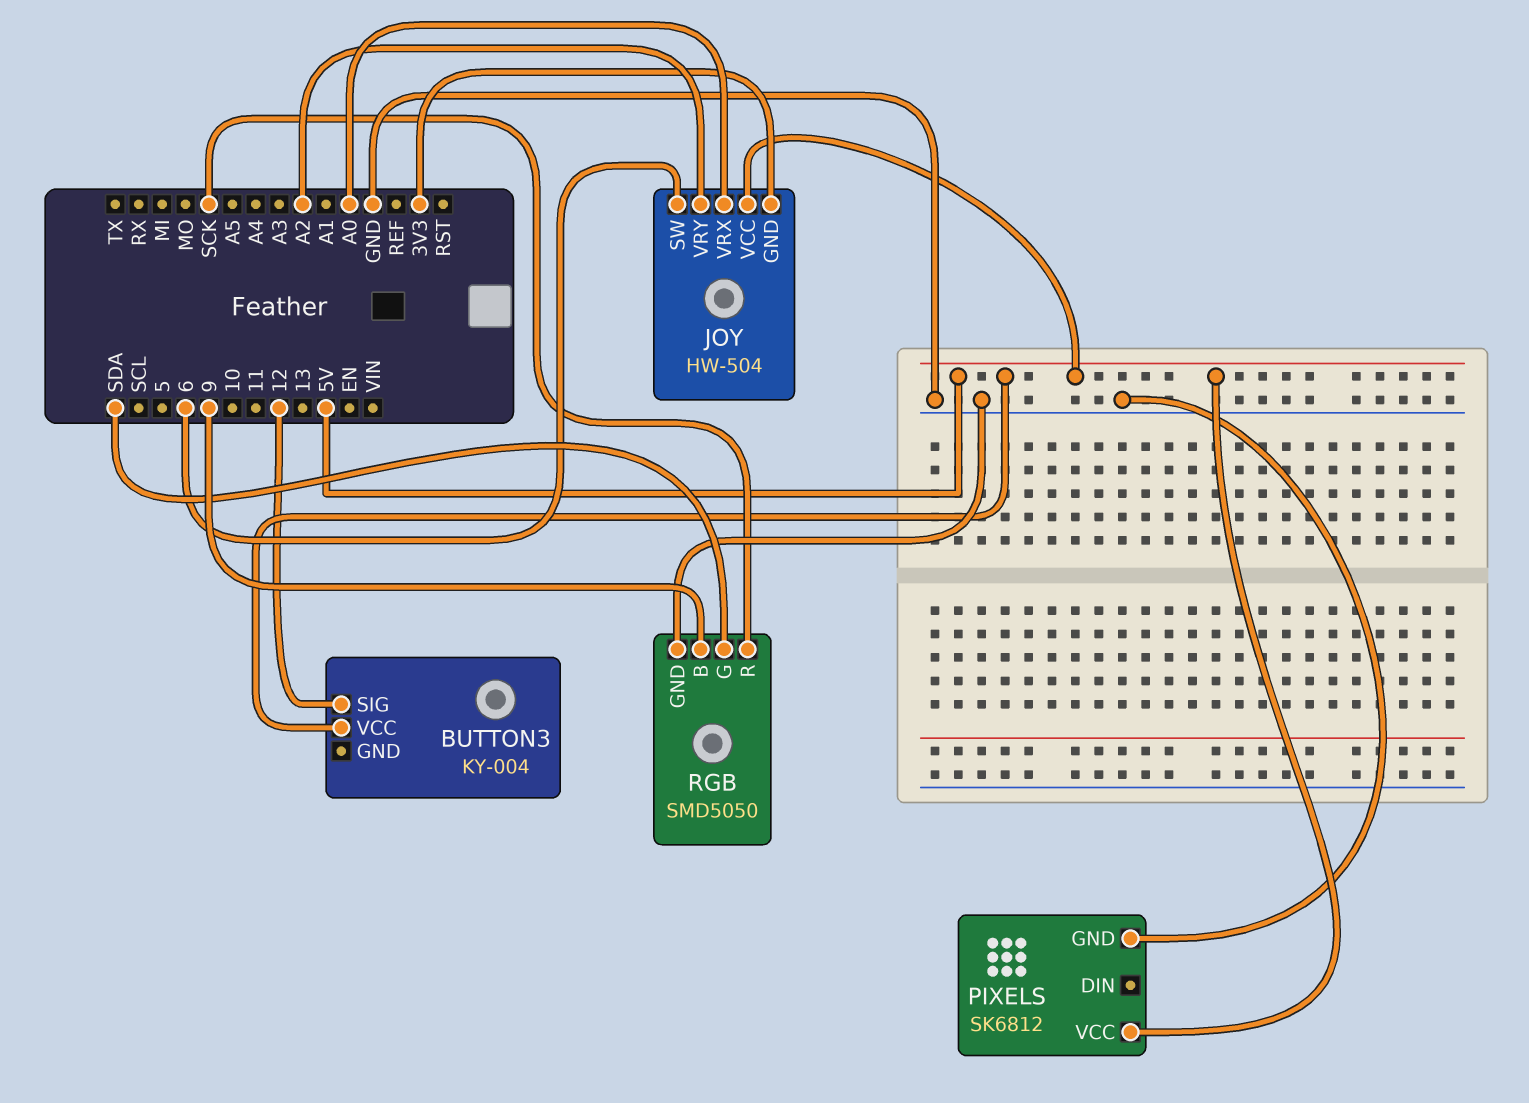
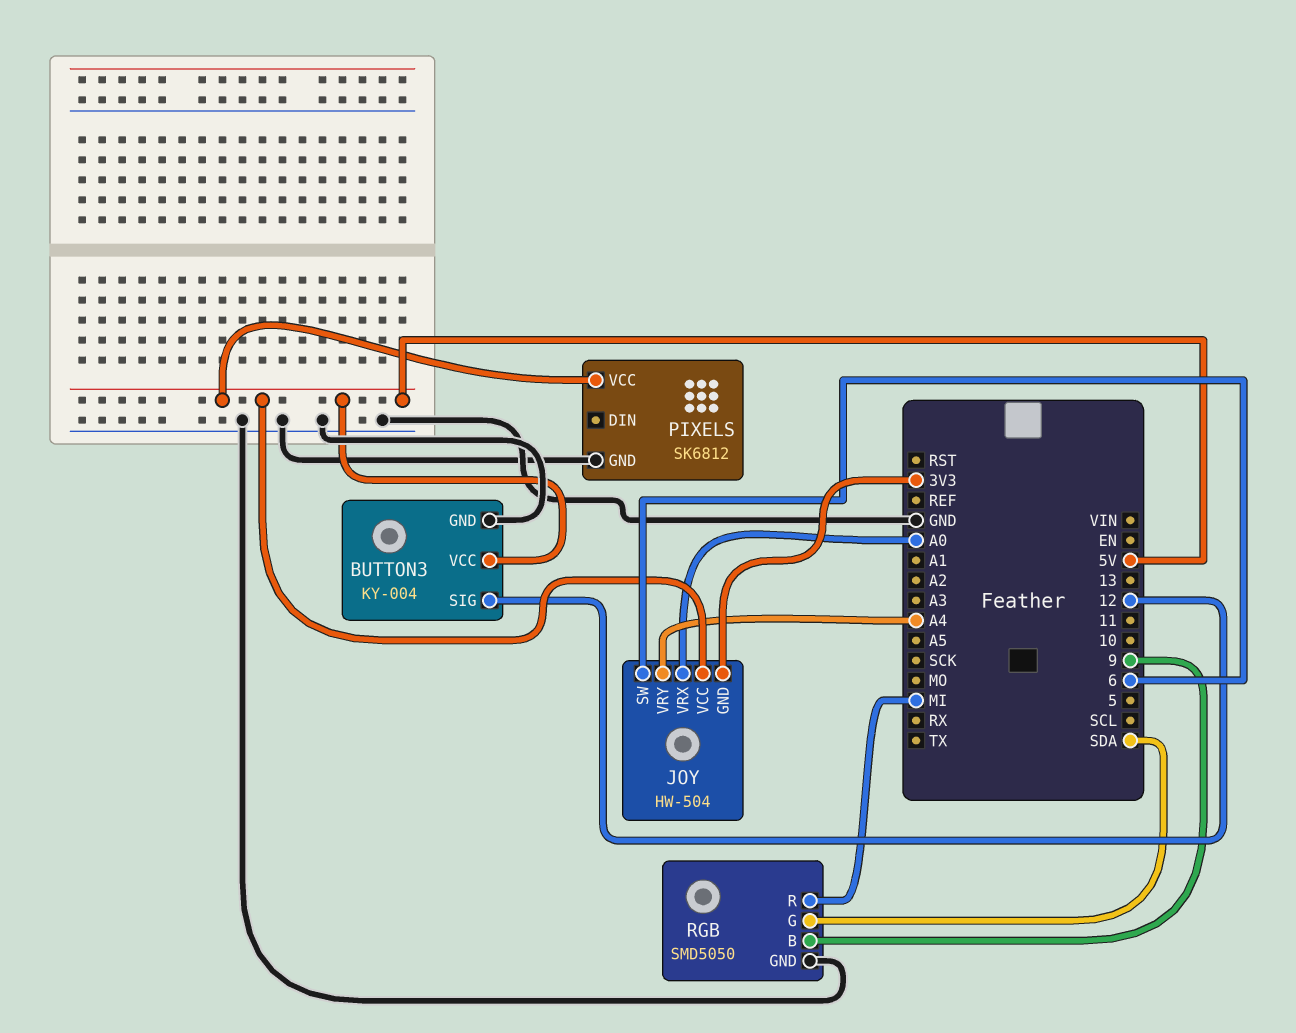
BUTTON3 pin GND: none -> GND
JOY pin VRY: A2 -> A4
RGB pin R: SCK -> MI

